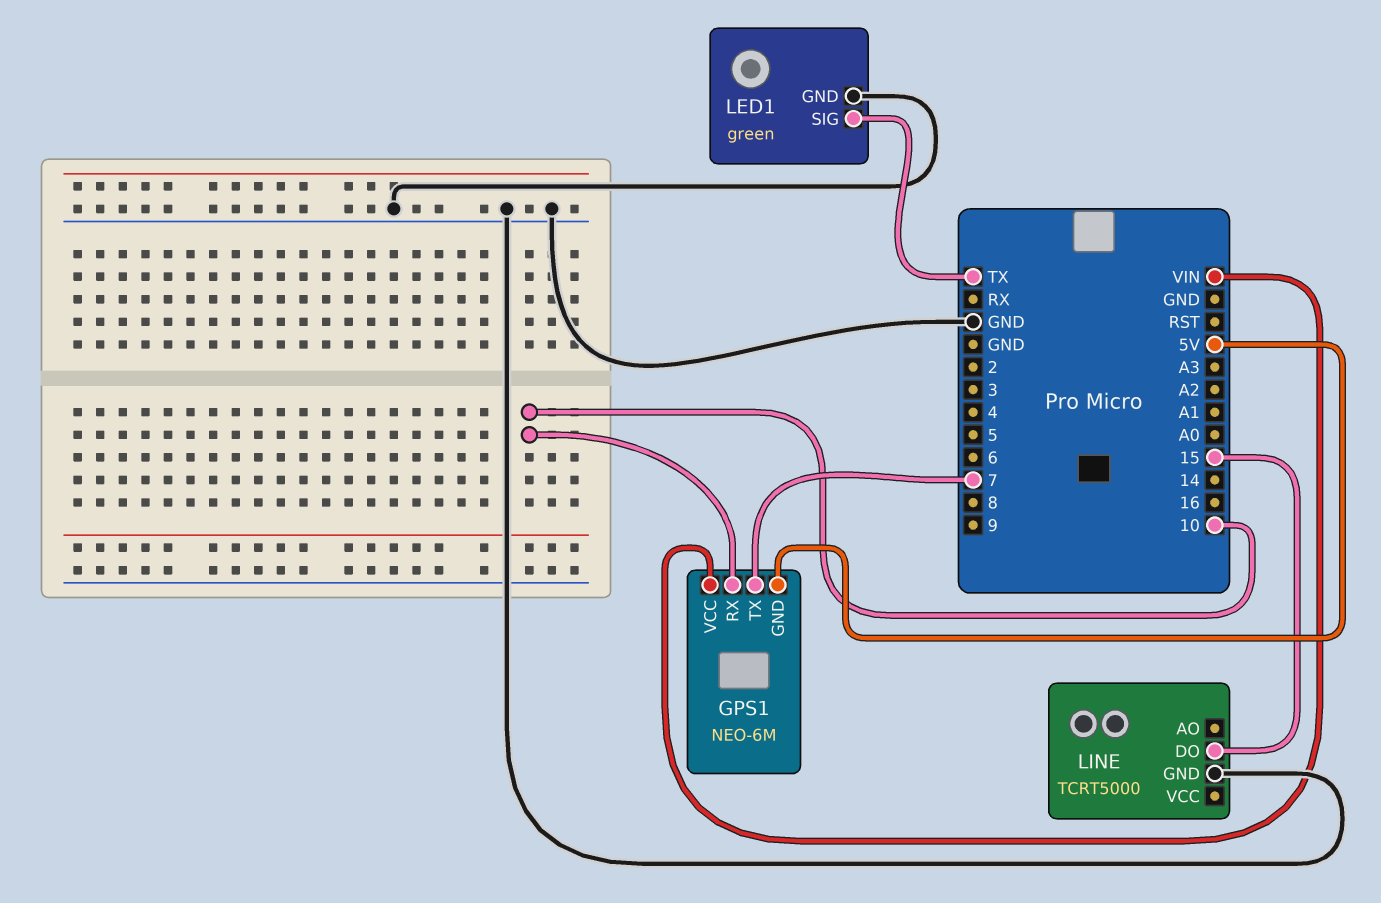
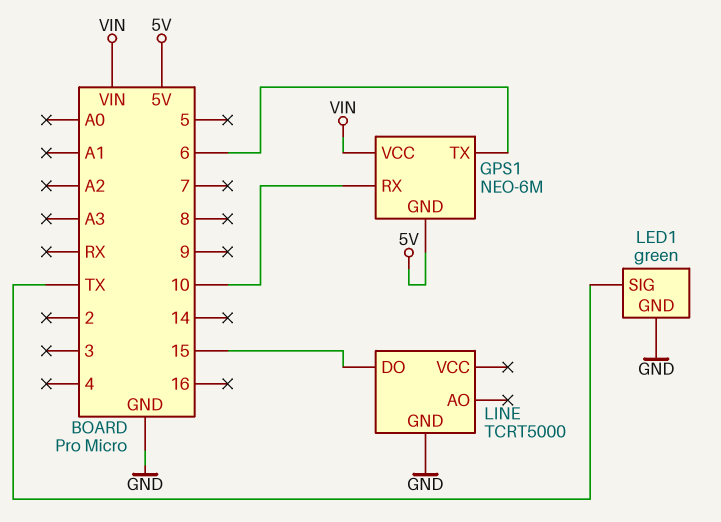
GPS1 pin TX: 7 -> 6

